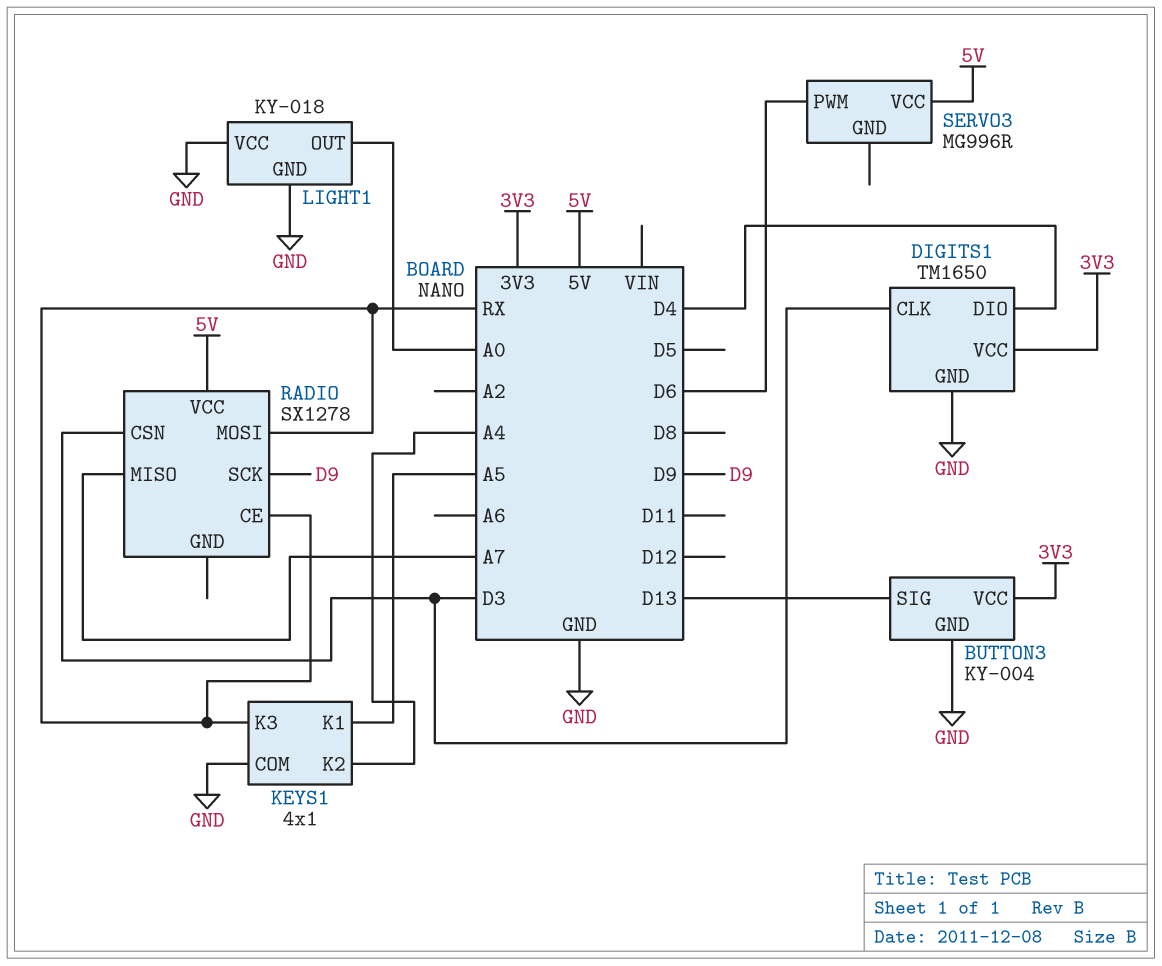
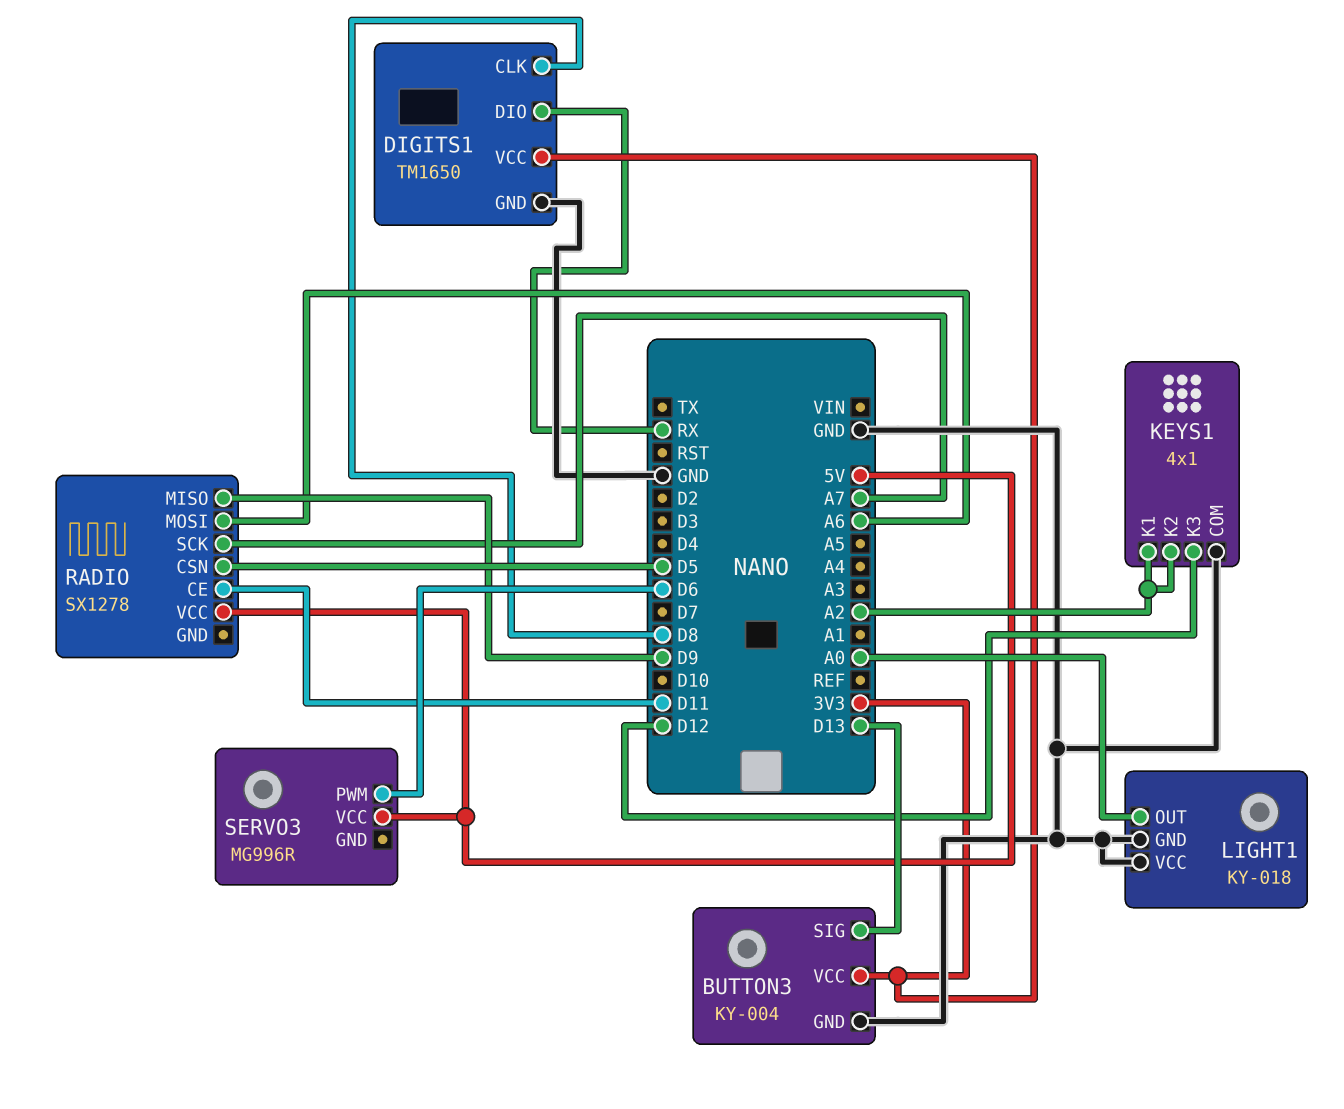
DIGITS1 pin CLK: D3 -> D8
DIGITS1 pin DIO: D4 -> RX
KEYS1 pin K1: A5 -> A2
KEYS1 pin K2: A4 -> A2
KEYS1 pin K3: RX -> D12
RADIO pin CE: RX -> D11
RADIO pin CSN: D3 -> D5
RADIO pin MISO: A7 -> D9
RADIO pin MOSI: RX -> A6
RADIO pin SCK: D9 -> A7

